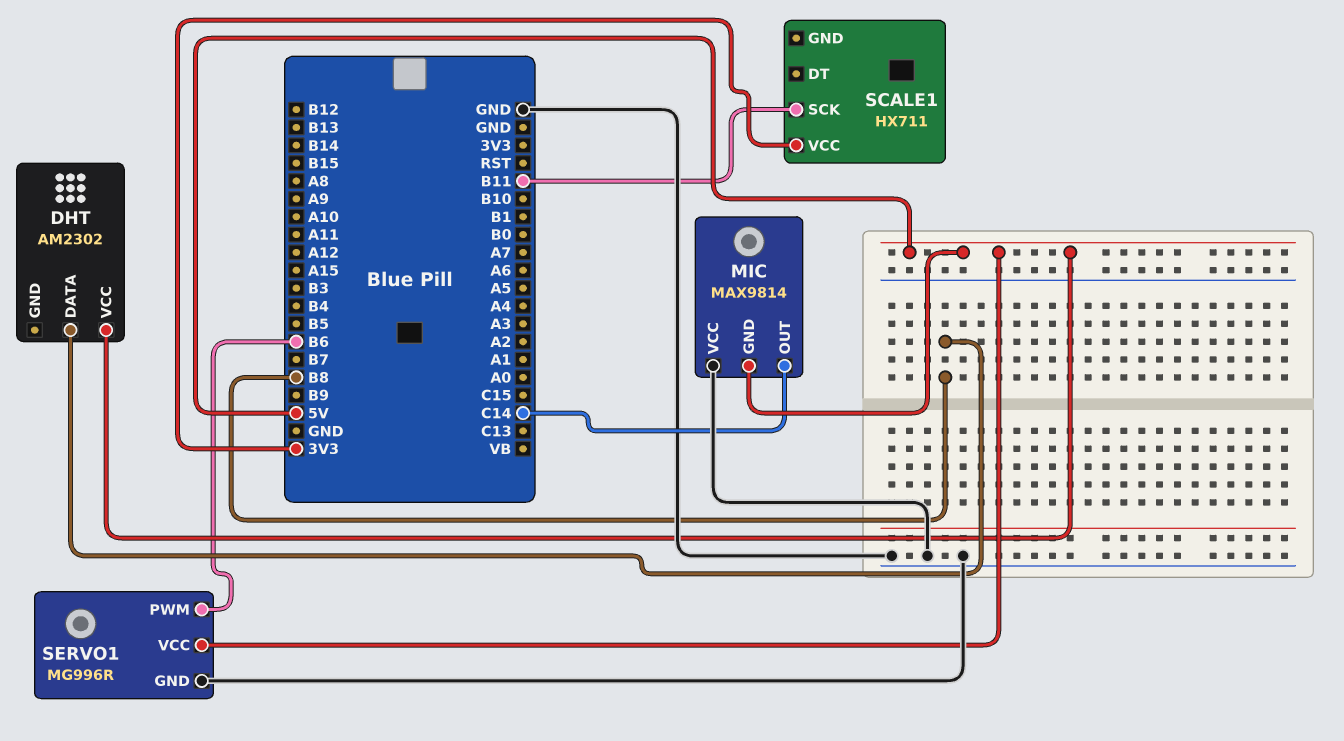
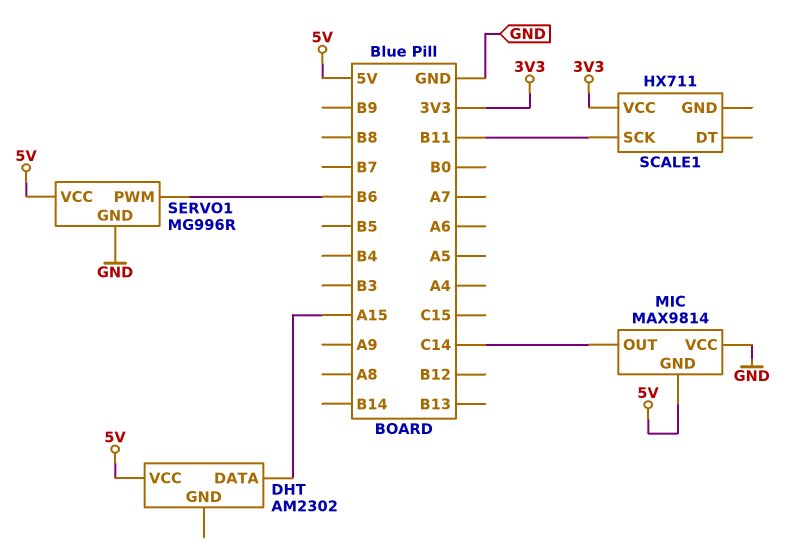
DHT pin DATA: B8 -> A15

